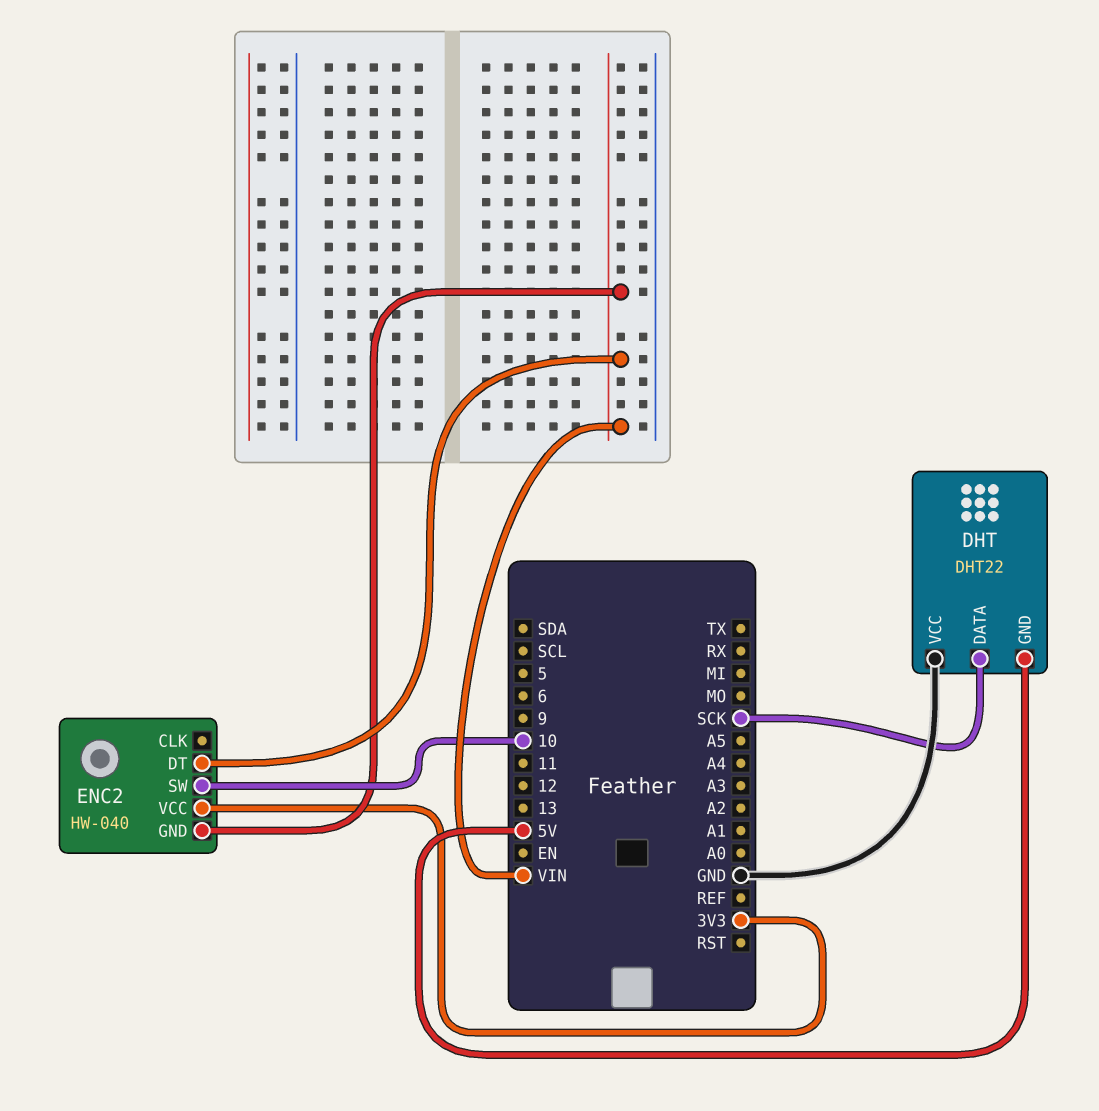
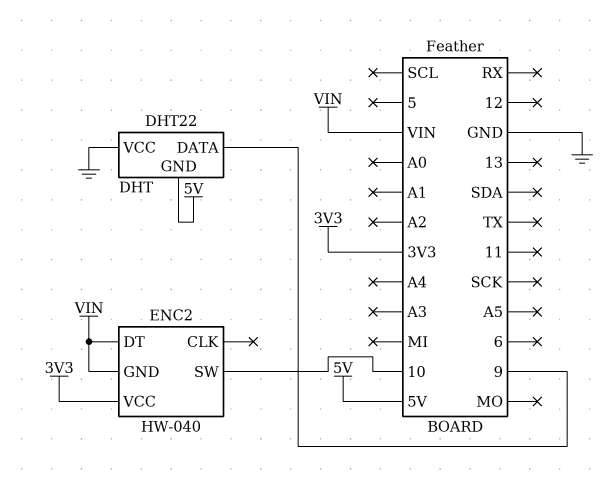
DHT pin DATA: SCK -> 9

